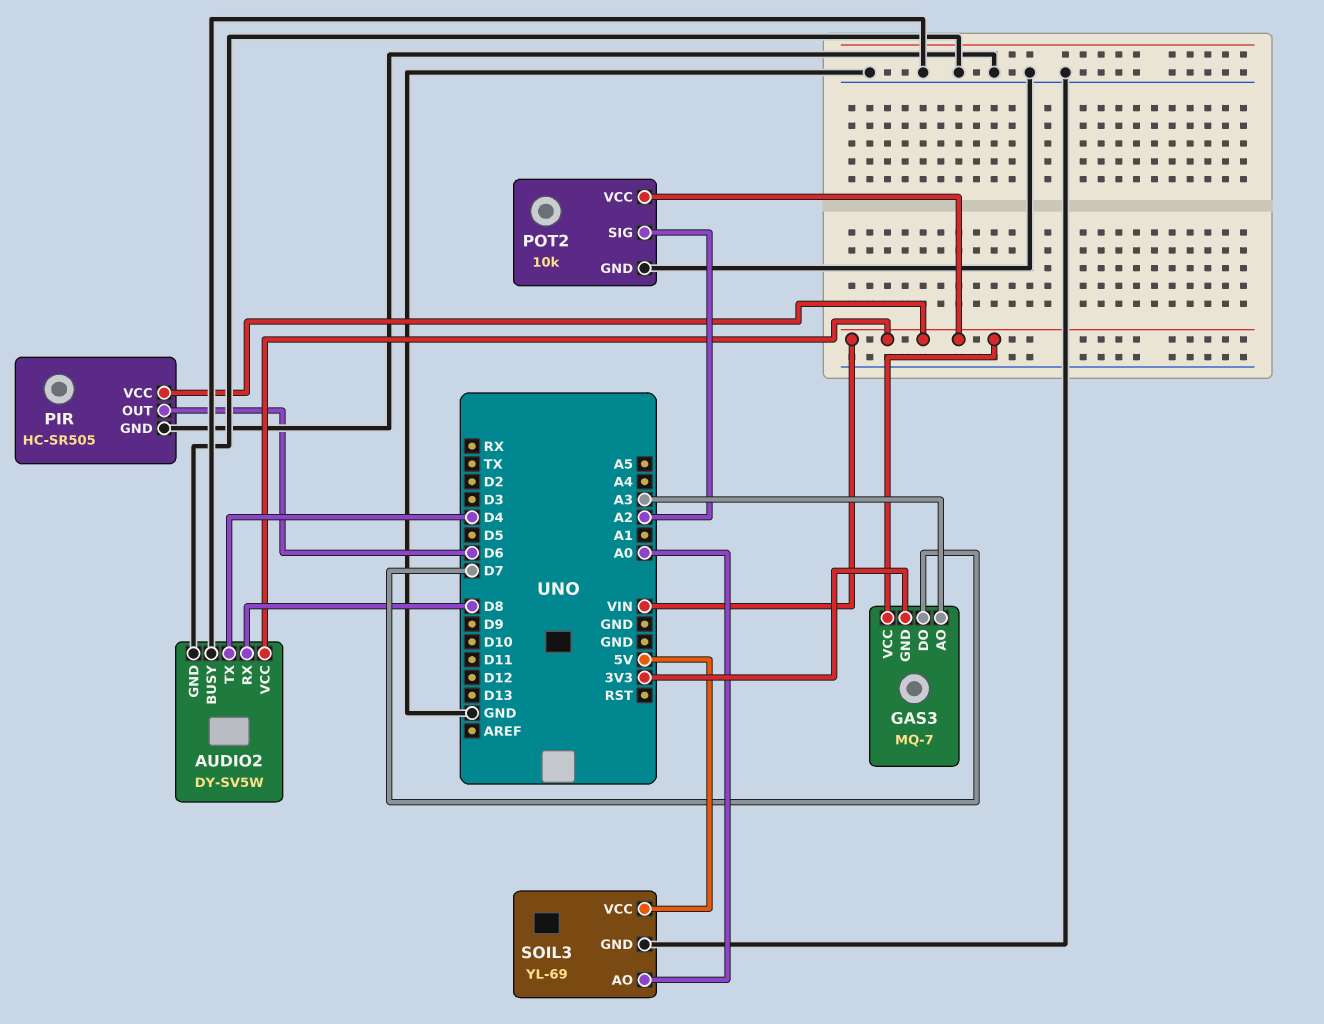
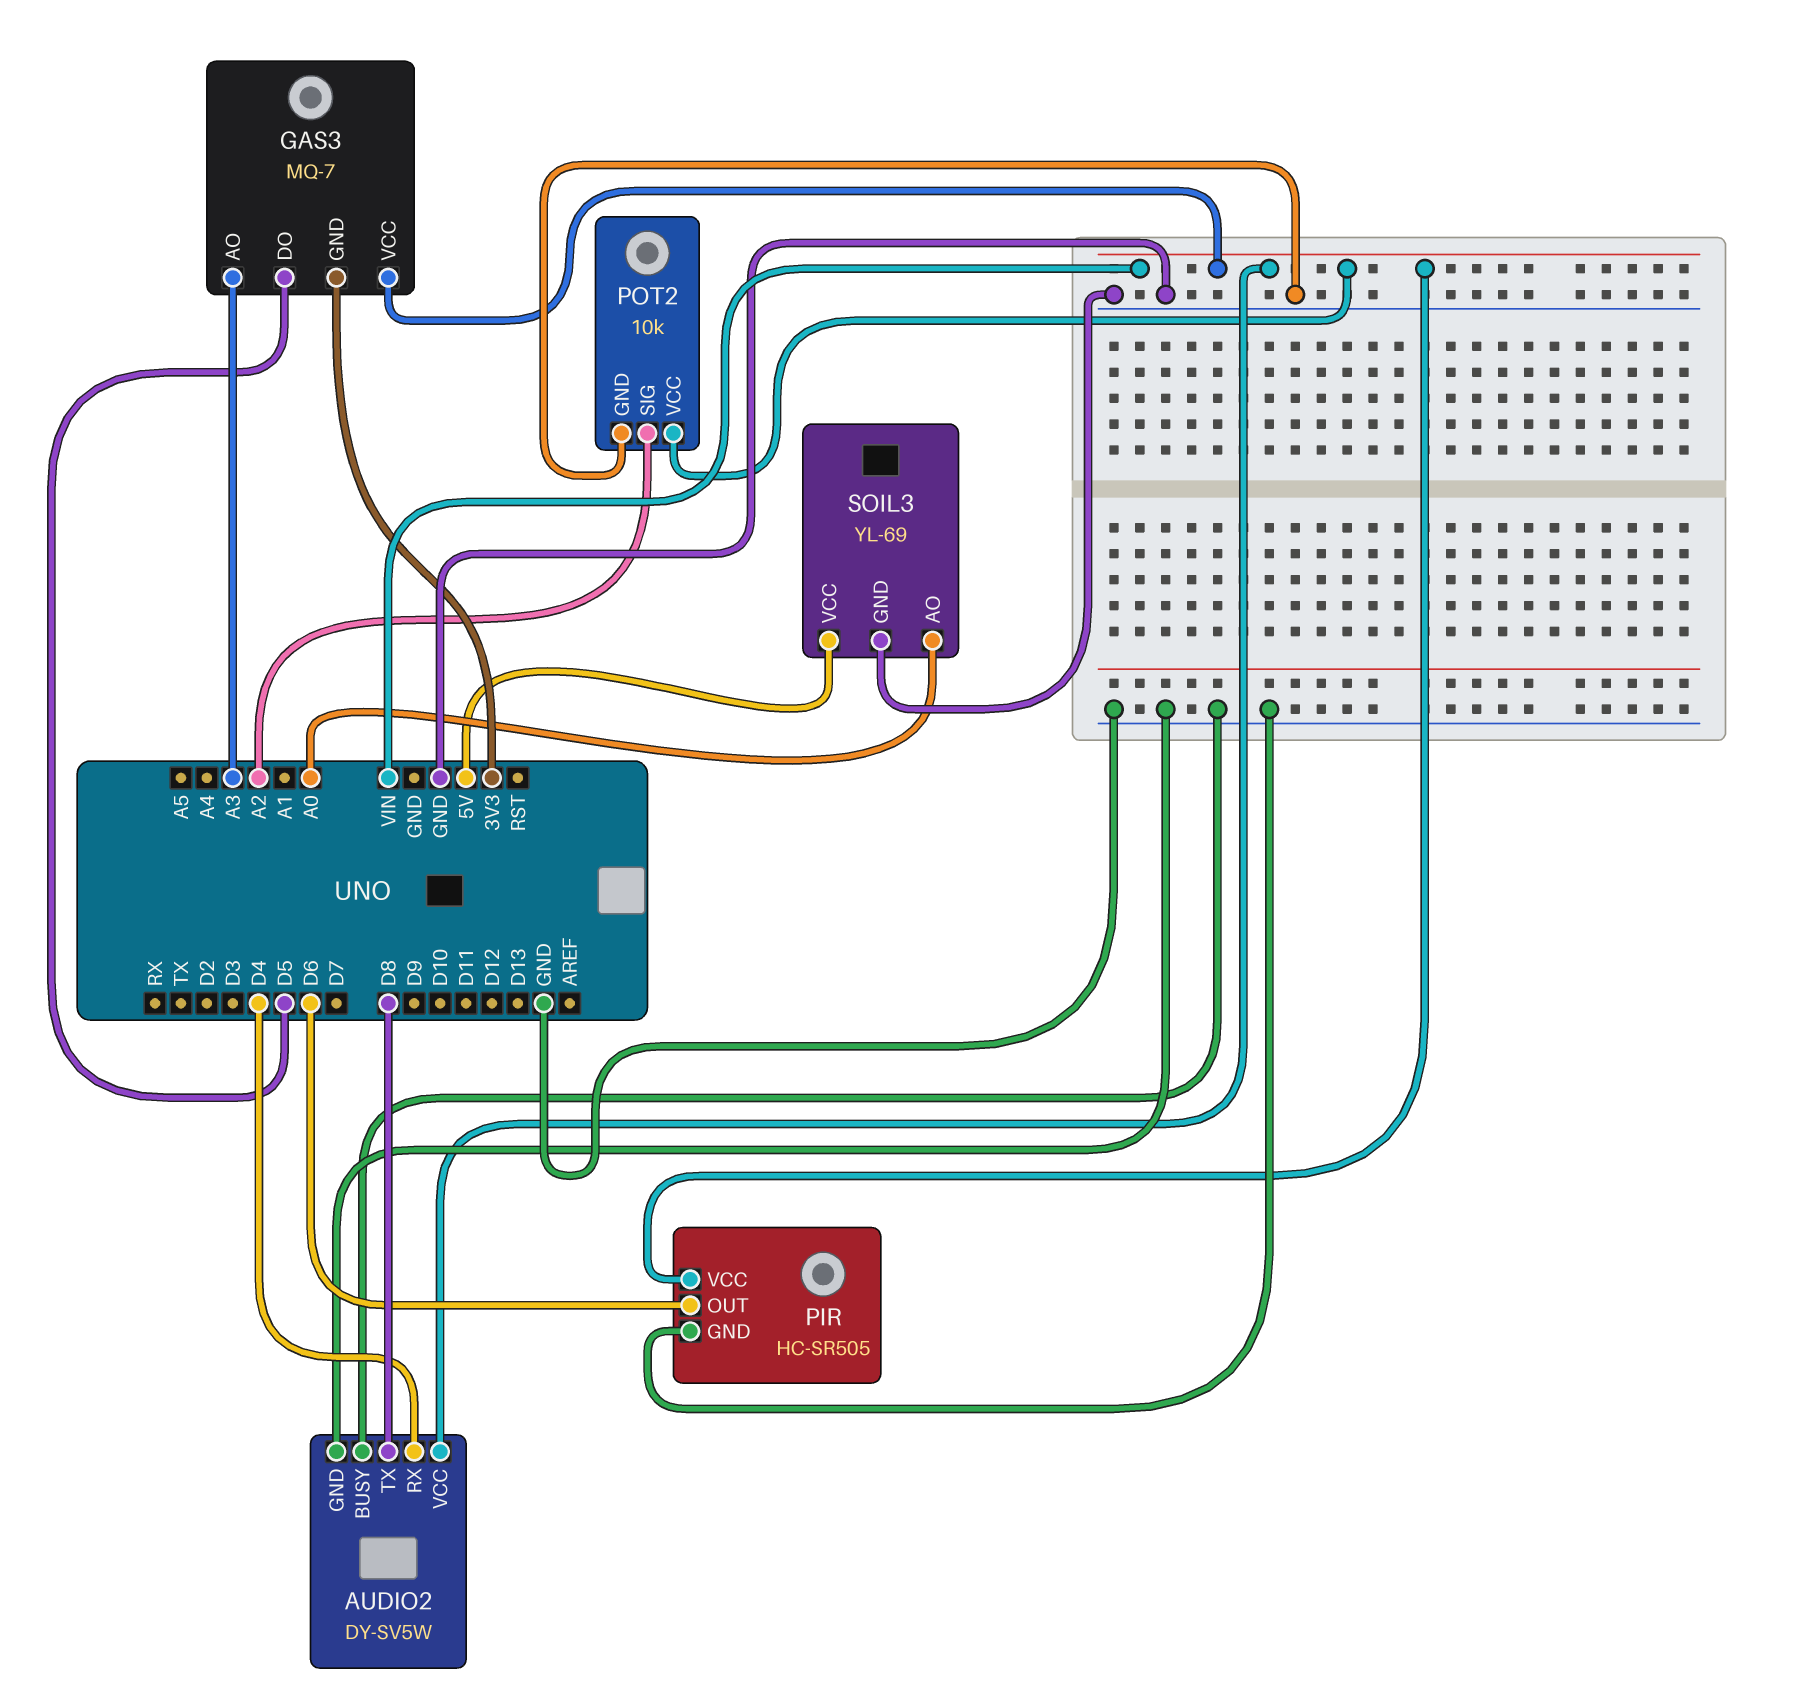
AUDIO2 pin RX: D8 -> D4
AUDIO2 pin TX: D4 -> D8
GAS3 pin DO: D7 -> D5

